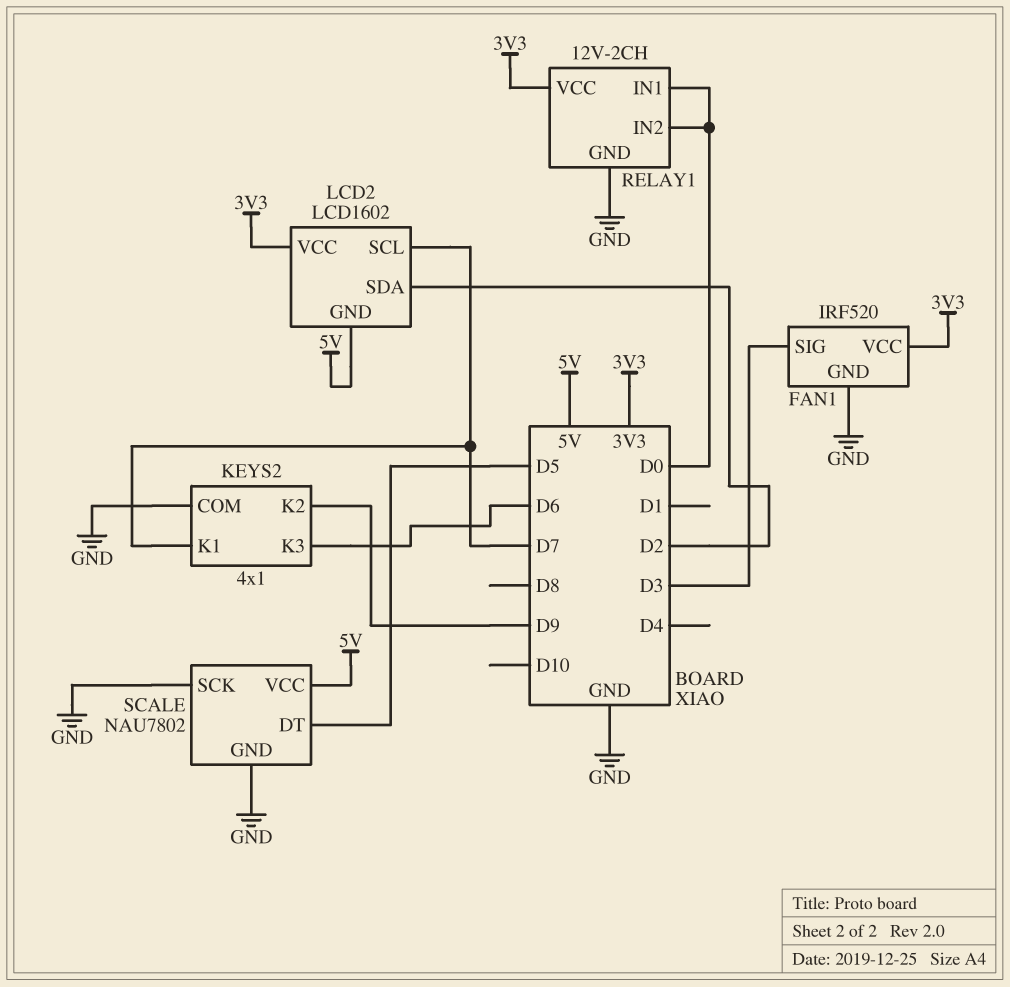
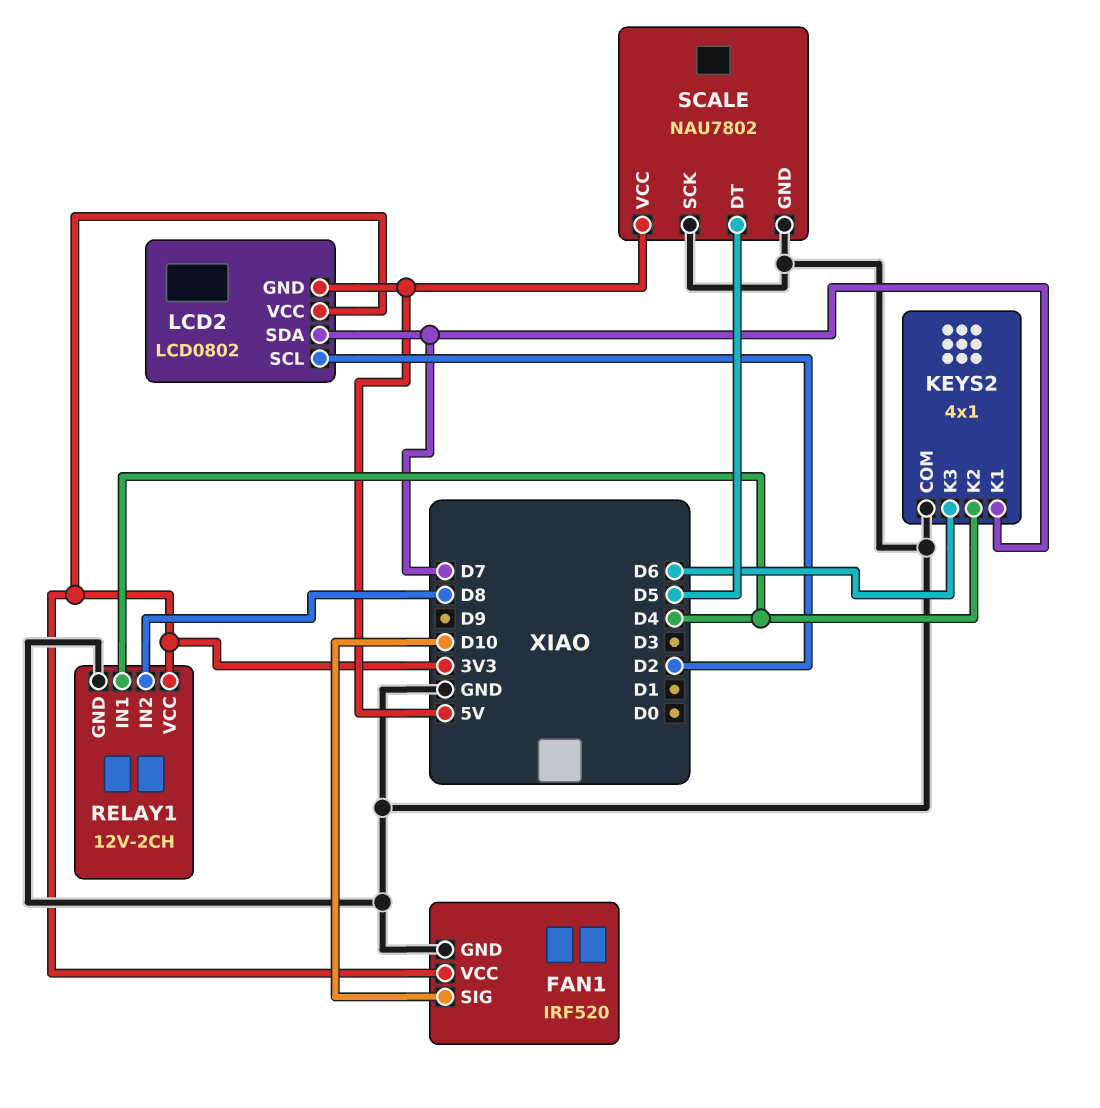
FAN1 pin SIG: D3 -> D10
KEYS2 pin K2: D9 -> D4
LCD2: LCD1602 -> LCD0802
LCD2 pin SCL: D7 -> D2
LCD2 pin SDA: D2 -> D7
RELAY1 pin IN1: D0 -> D4
RELAY1 pin IN2: D0 -> D8

